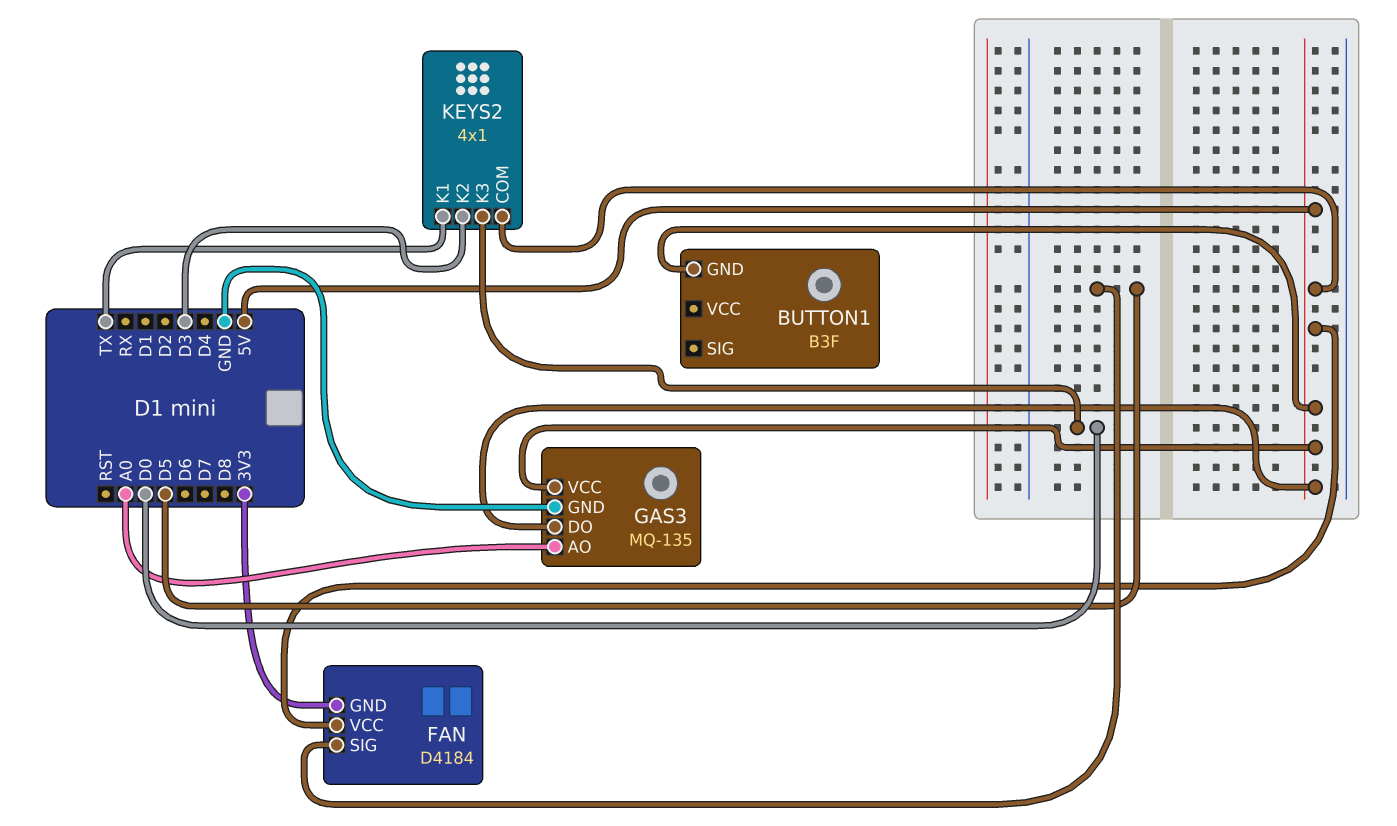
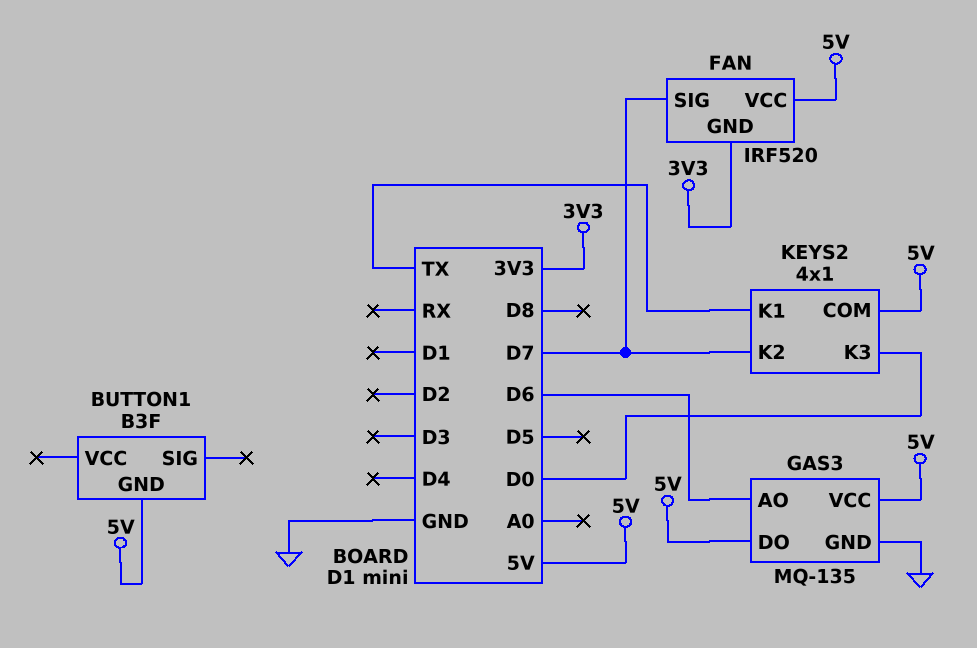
FAN: D4184 -> IRF520
FAN pin SIG: D5 -> D7
GAS3 pin AO: A0 -> D6
KEYS2 pin K2: D3 -> D7

